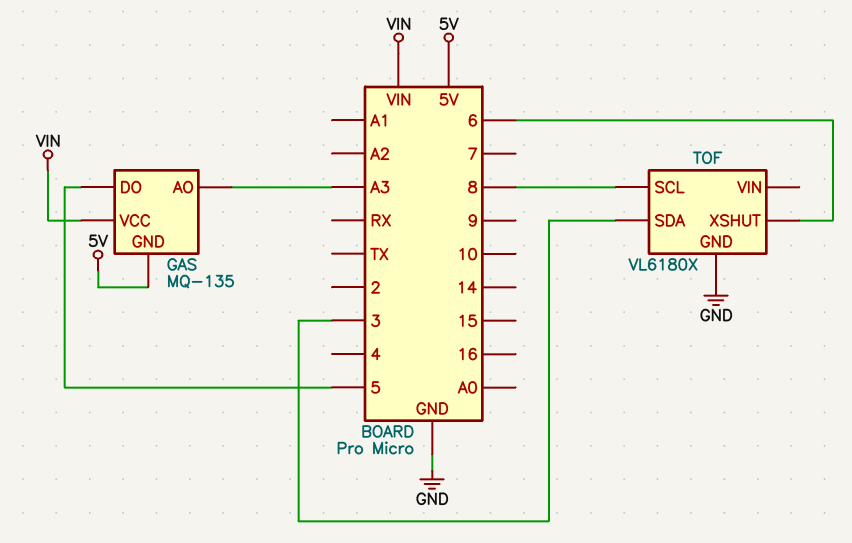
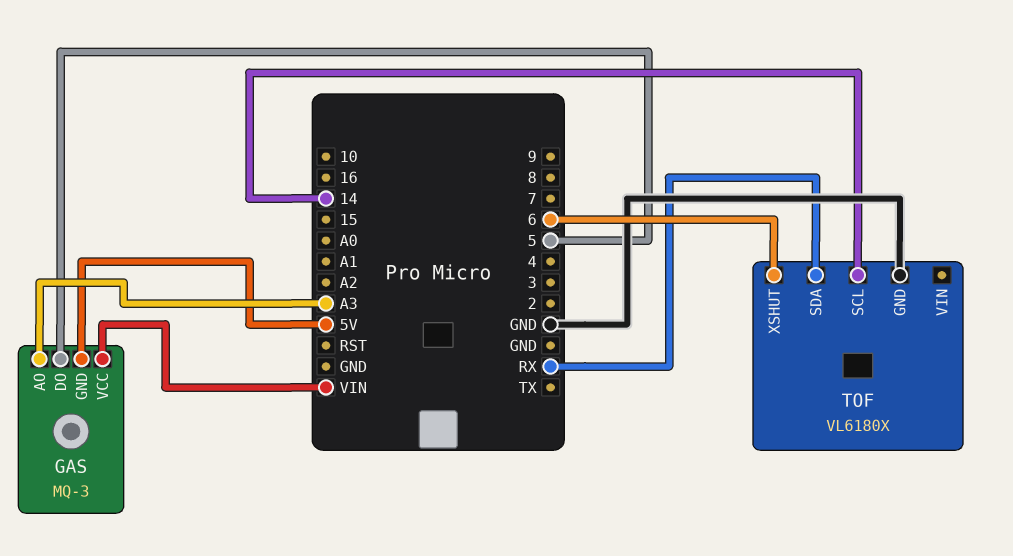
GAS: MQ-135 -> MQ-3
TOF pin SCL: 8 -> 14
TOF pin SDA: 3 -> RX

